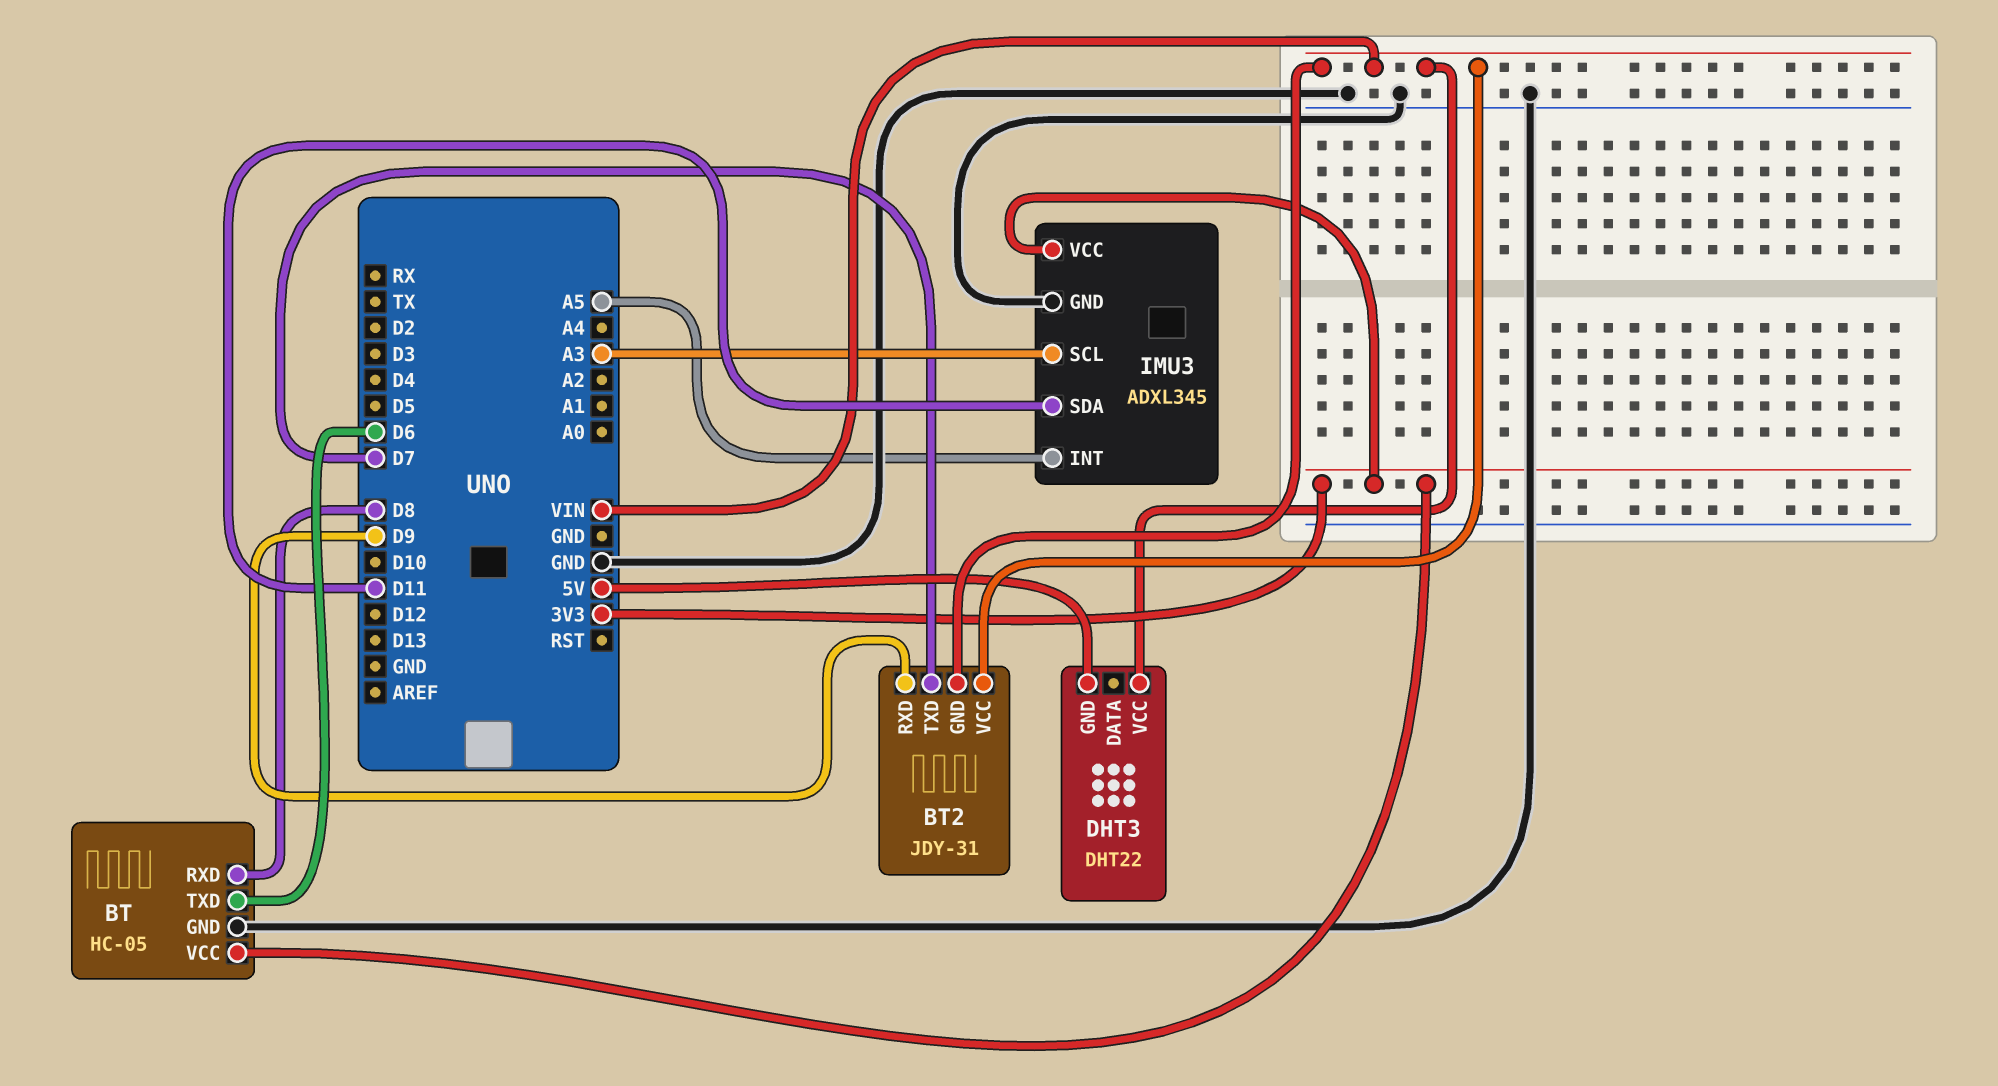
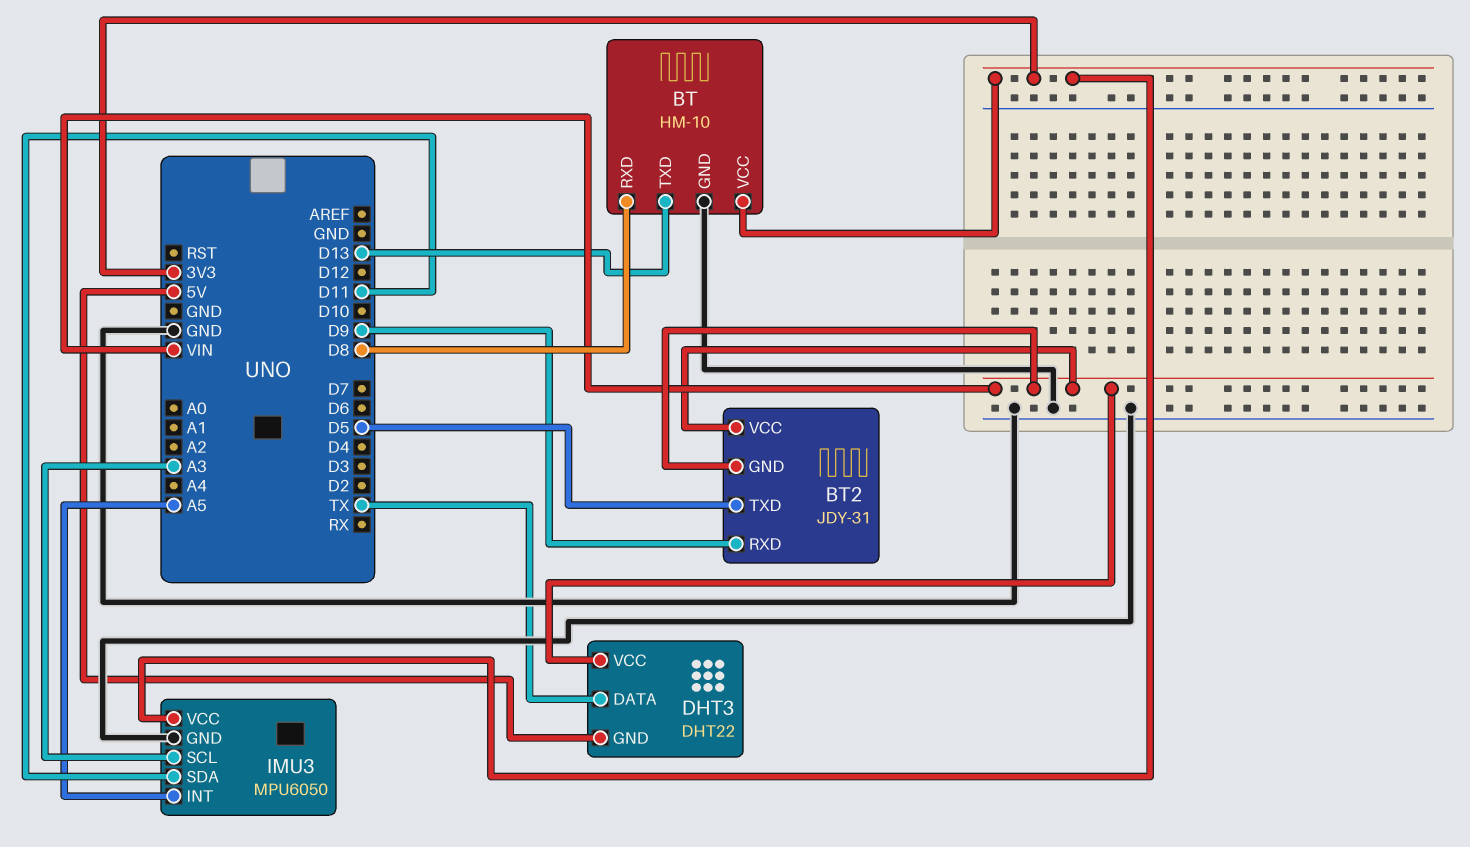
BT: HC-05 -> HM-10
BT pin TXD: D6 -> D13
BT2 pin TXD: D7 -> D5
DHT3 pin DATA: none -> TX
IMU3: ADXL345 -> MPU6050

